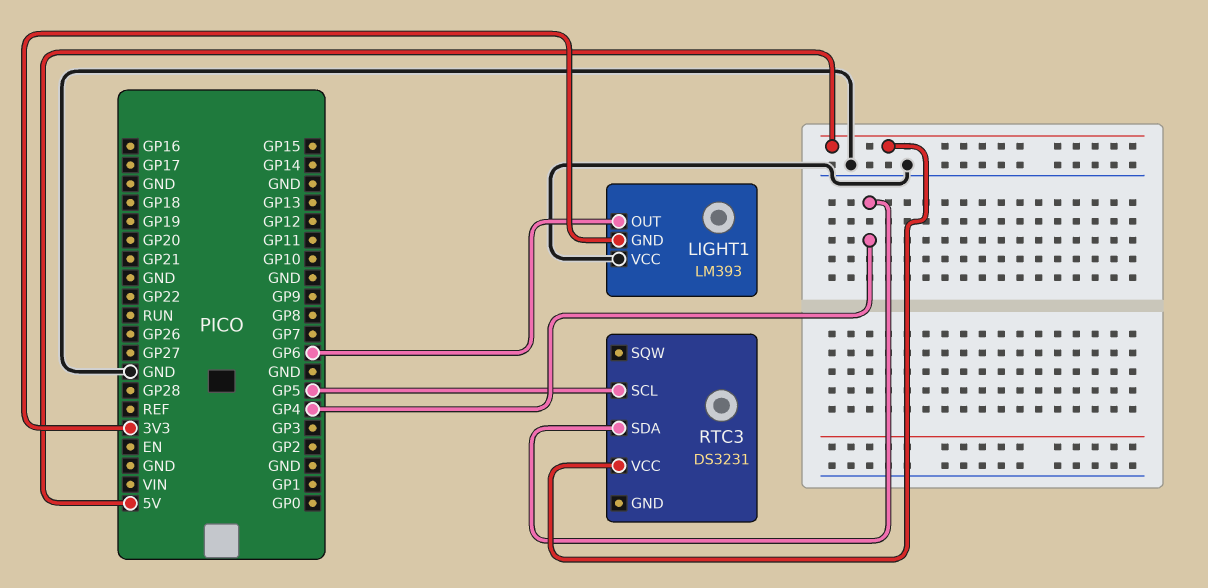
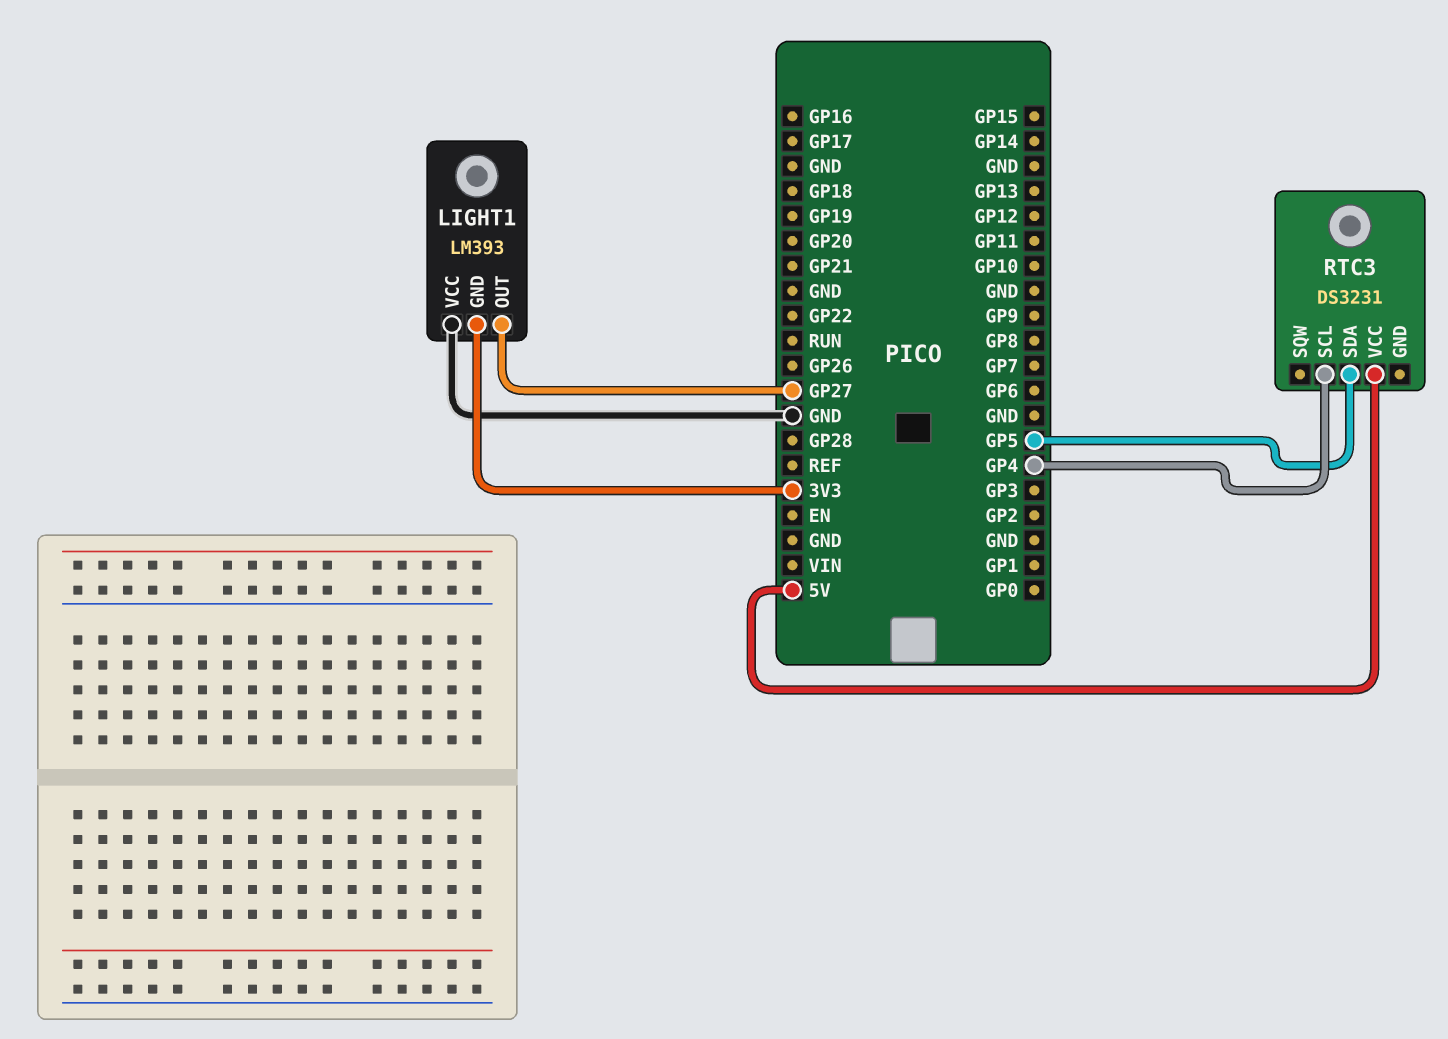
LIGHT1 pin OUT: GP6 -> GP27
RTC3 pin SCL: GP5 -> GP4
RTC3 pin SDA: GP4 -> GP5

